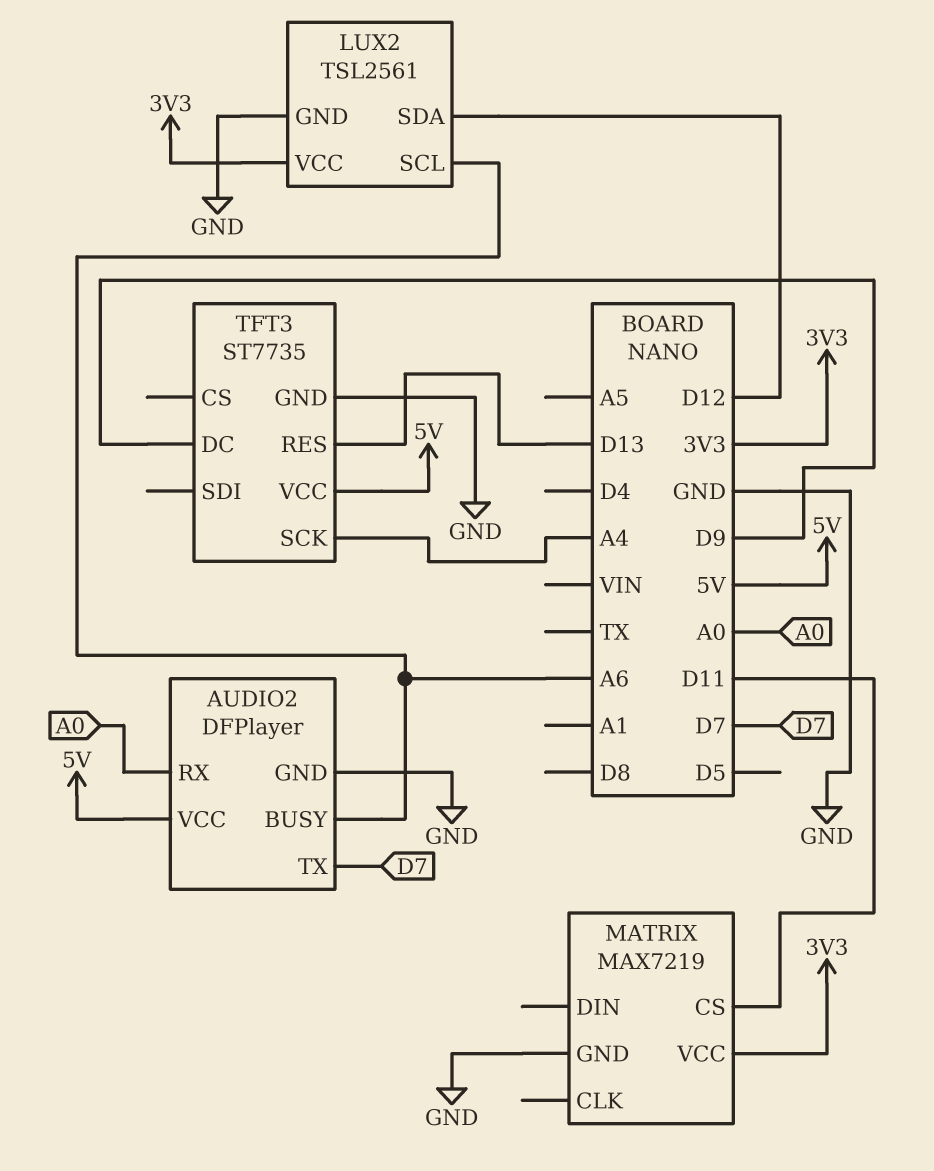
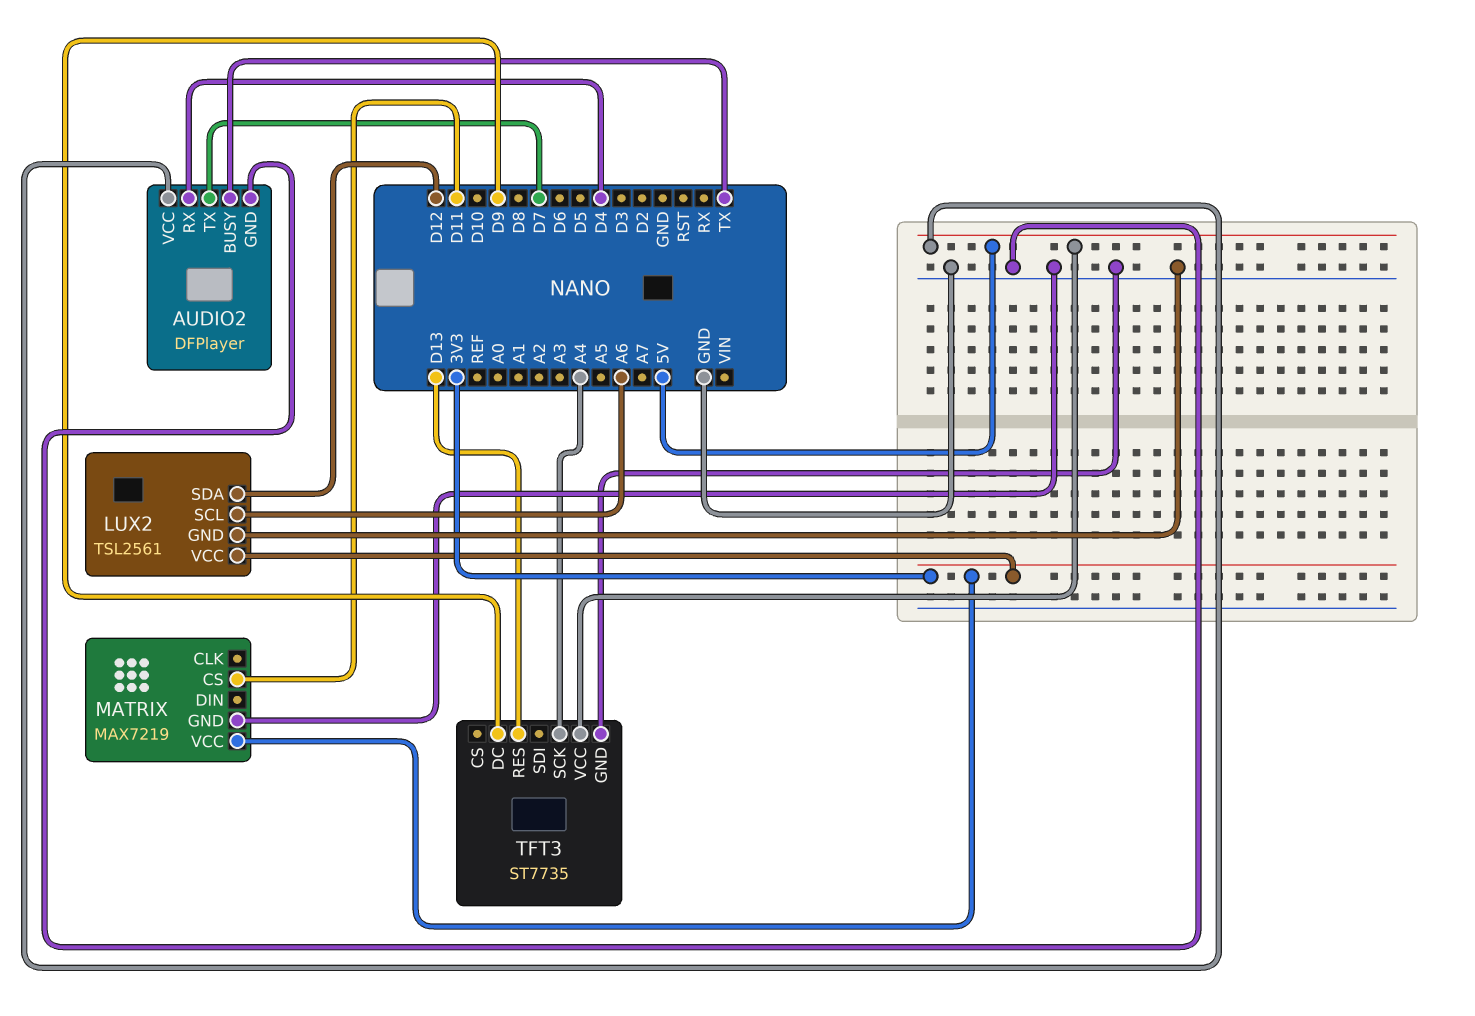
AUDIO2 pin BUSY: A6 -> TX
AUDIO2 pin RX: A0 -> D4

